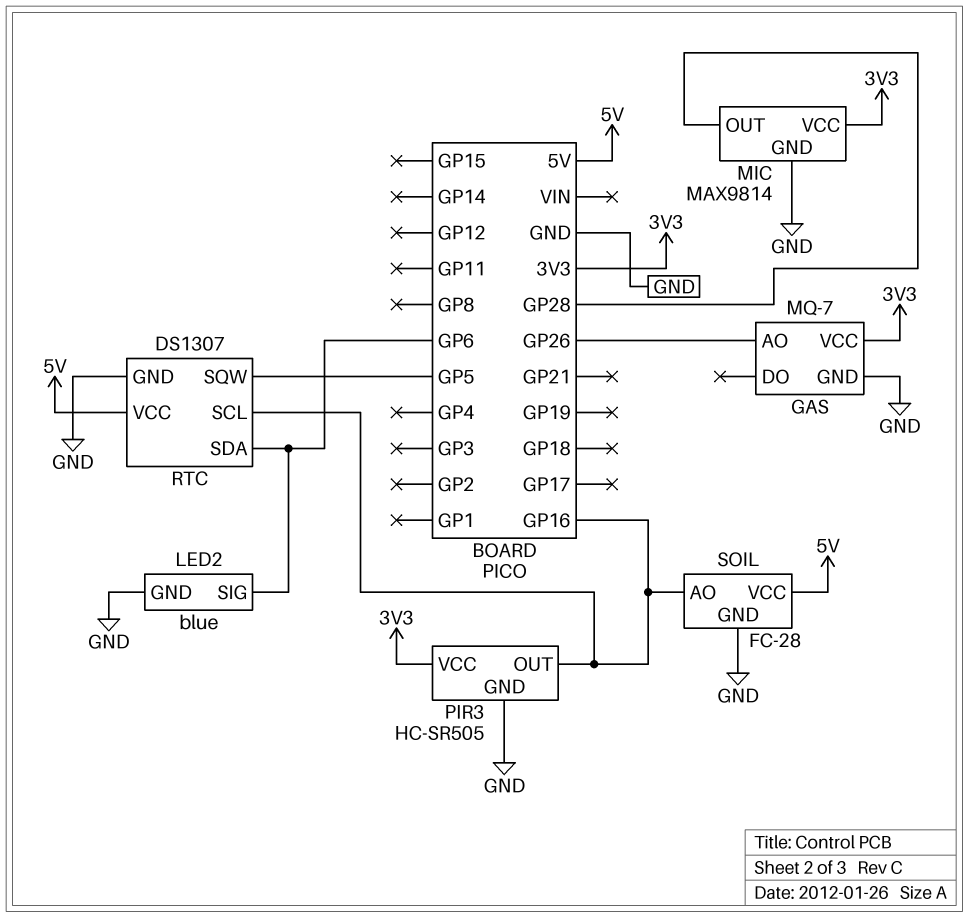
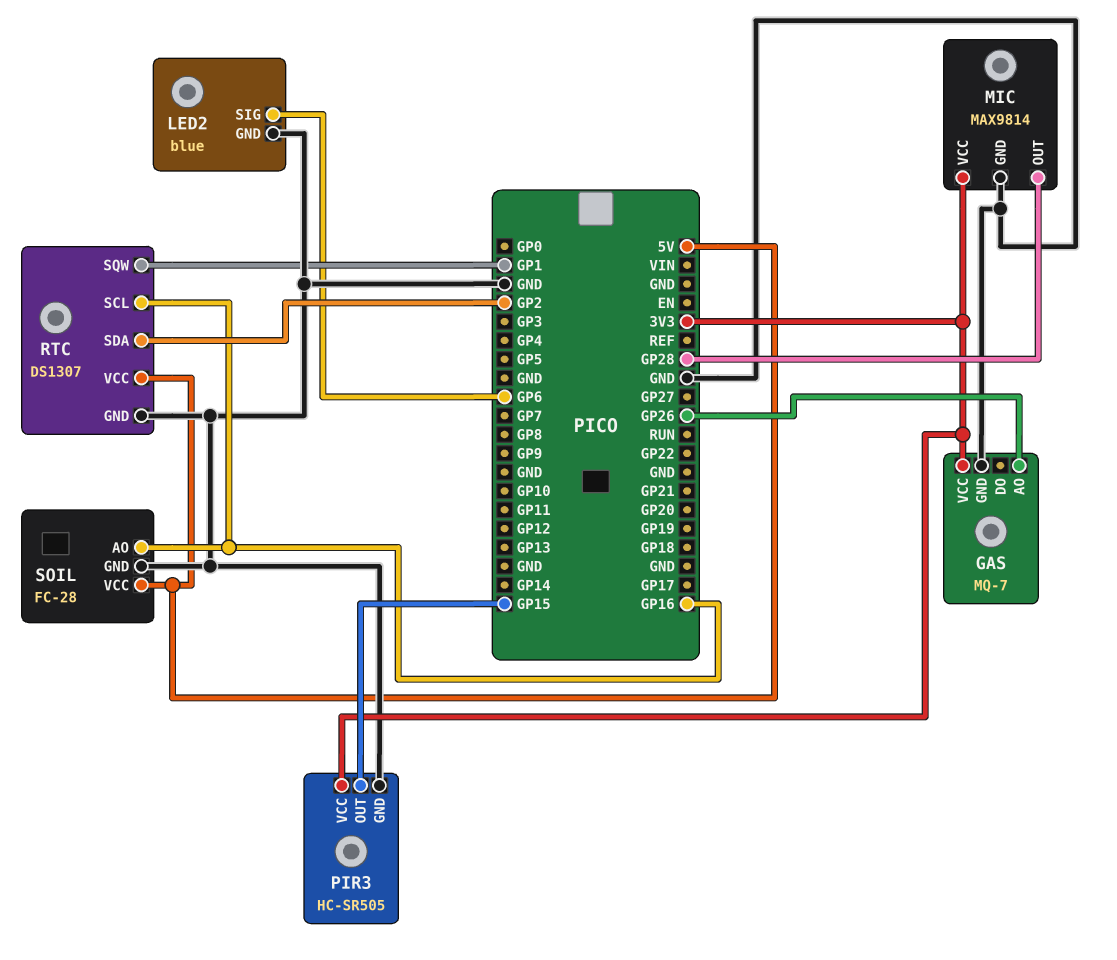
PIR3 pin OUT: GP16 -> GP15
RTC pin SDA: GP6 -> GP2
RTC pin SQW: GP5 -> GP1

